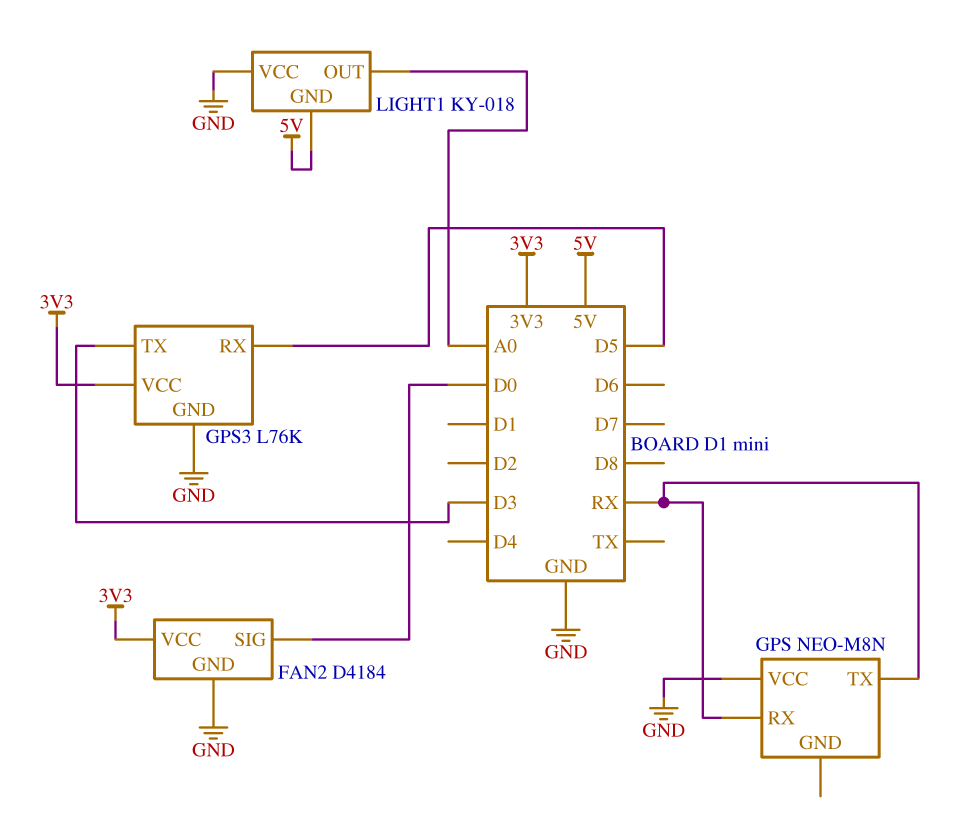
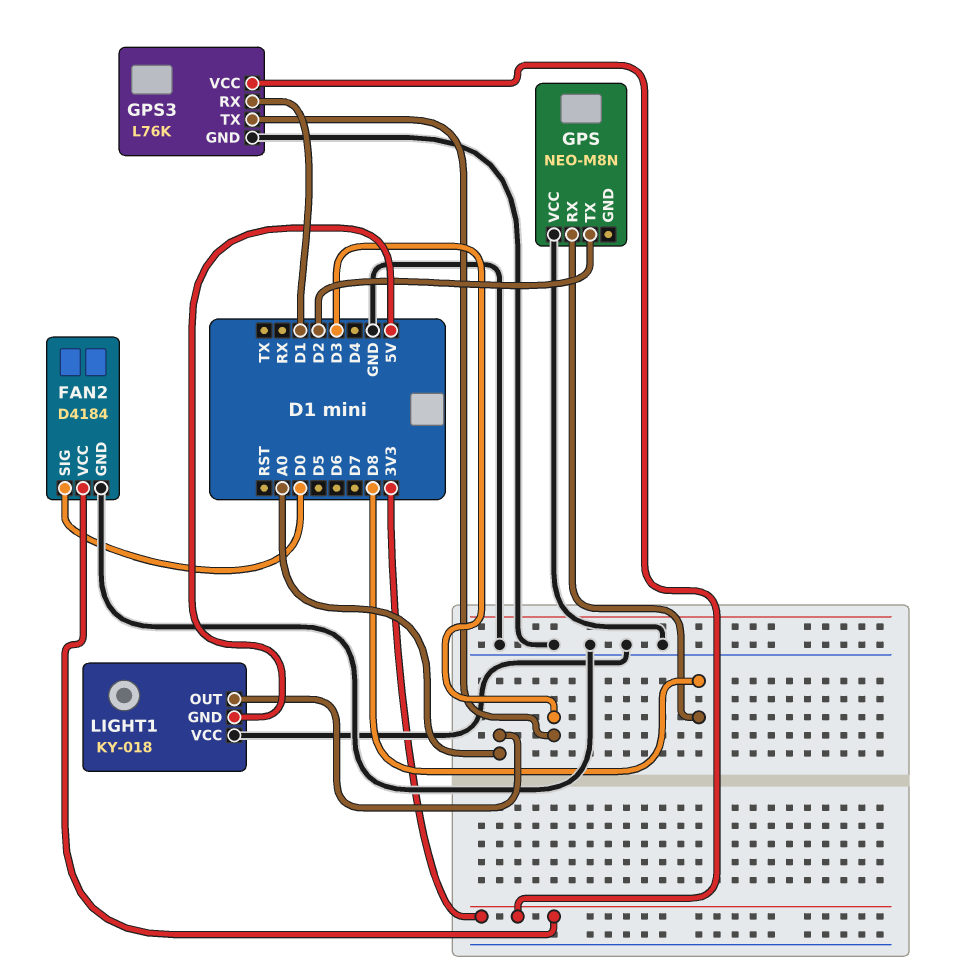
GPS pin RX: RX -> D8
GPS pin TX: RX -> D2
GPS3 pin RX: D5 -> D1

